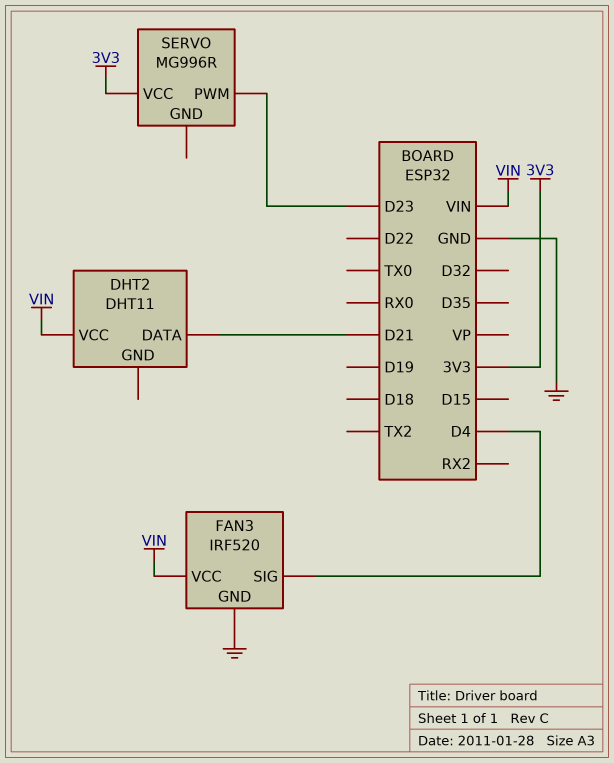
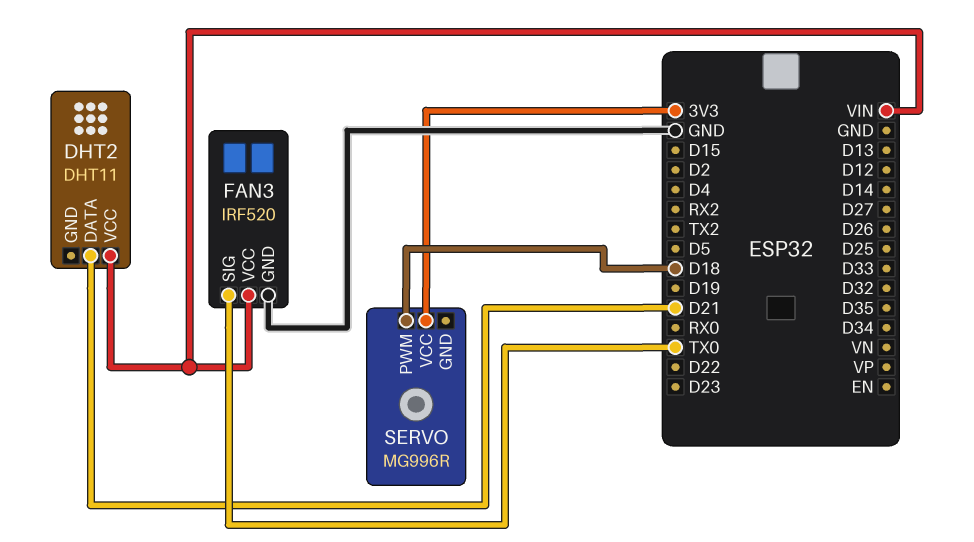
FAN3 pin SIG: D4 -> TX0
SERVO pin PWM: D23 -> D18

